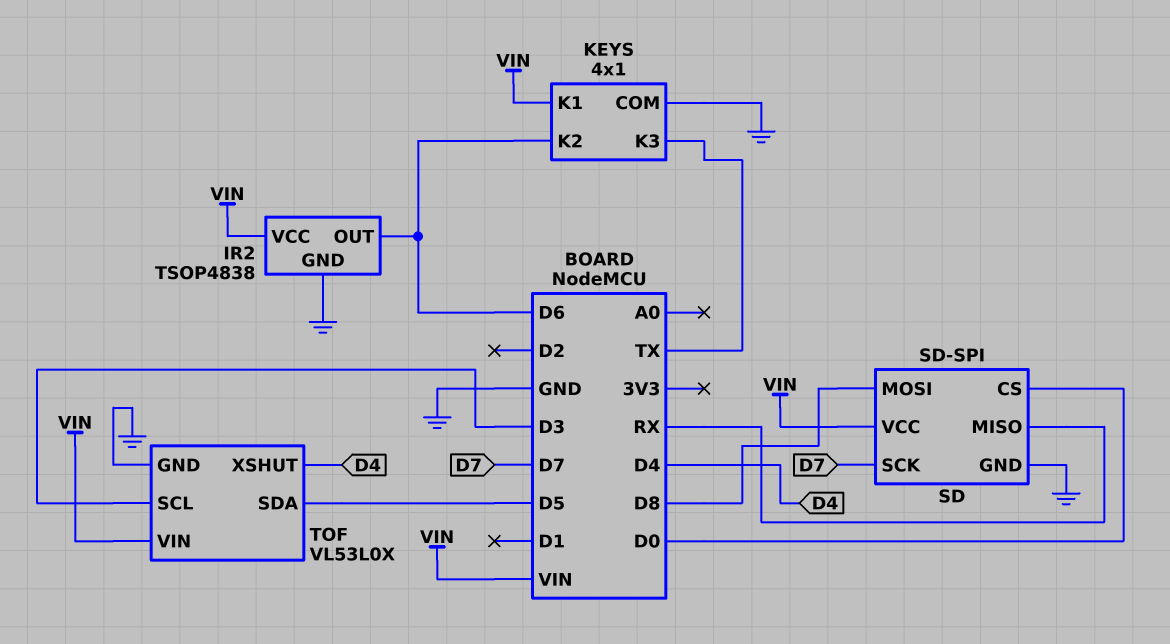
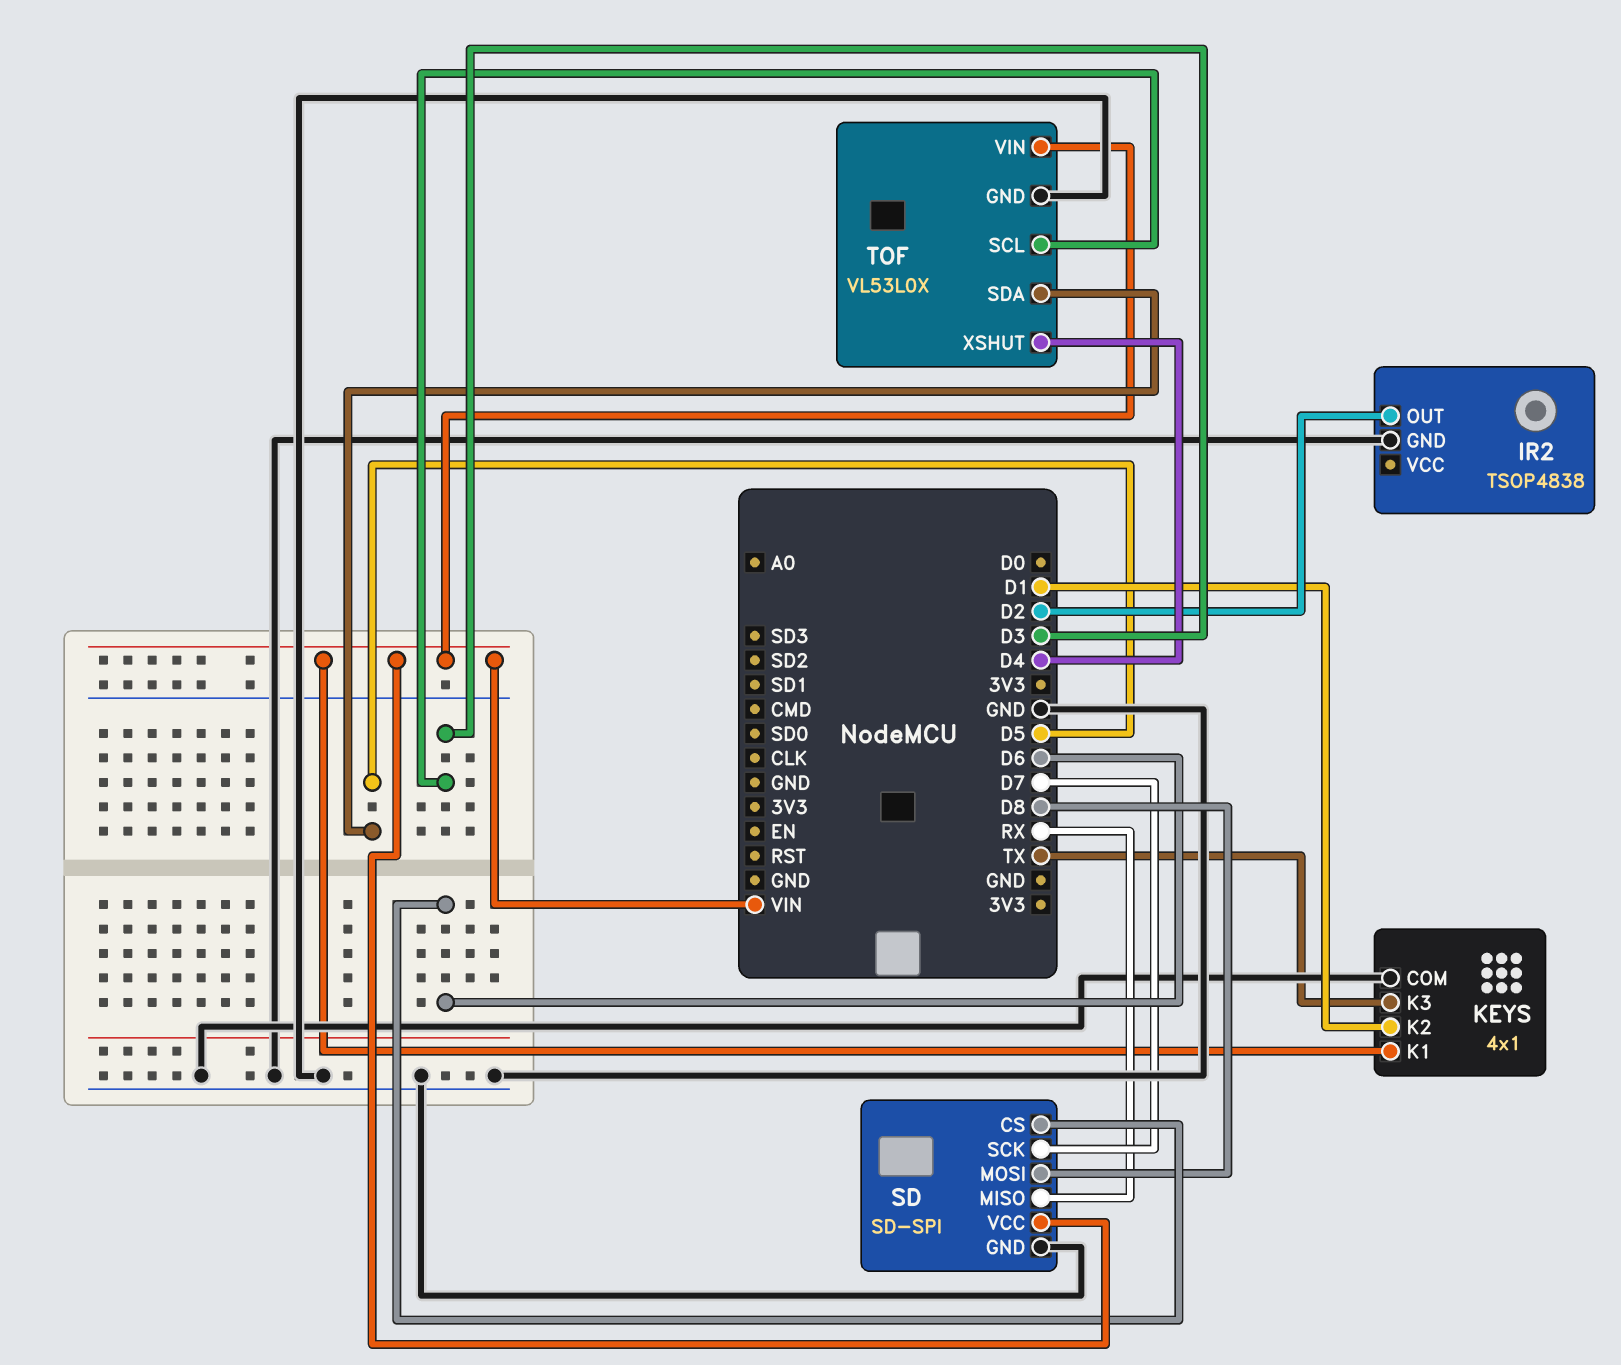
IR2 pin OUT: D6 -> D2
IR2 pin VCC: VIN -> none
KEYS pin K2: D6 -> D1
SD pin CS: D0 -> D6

